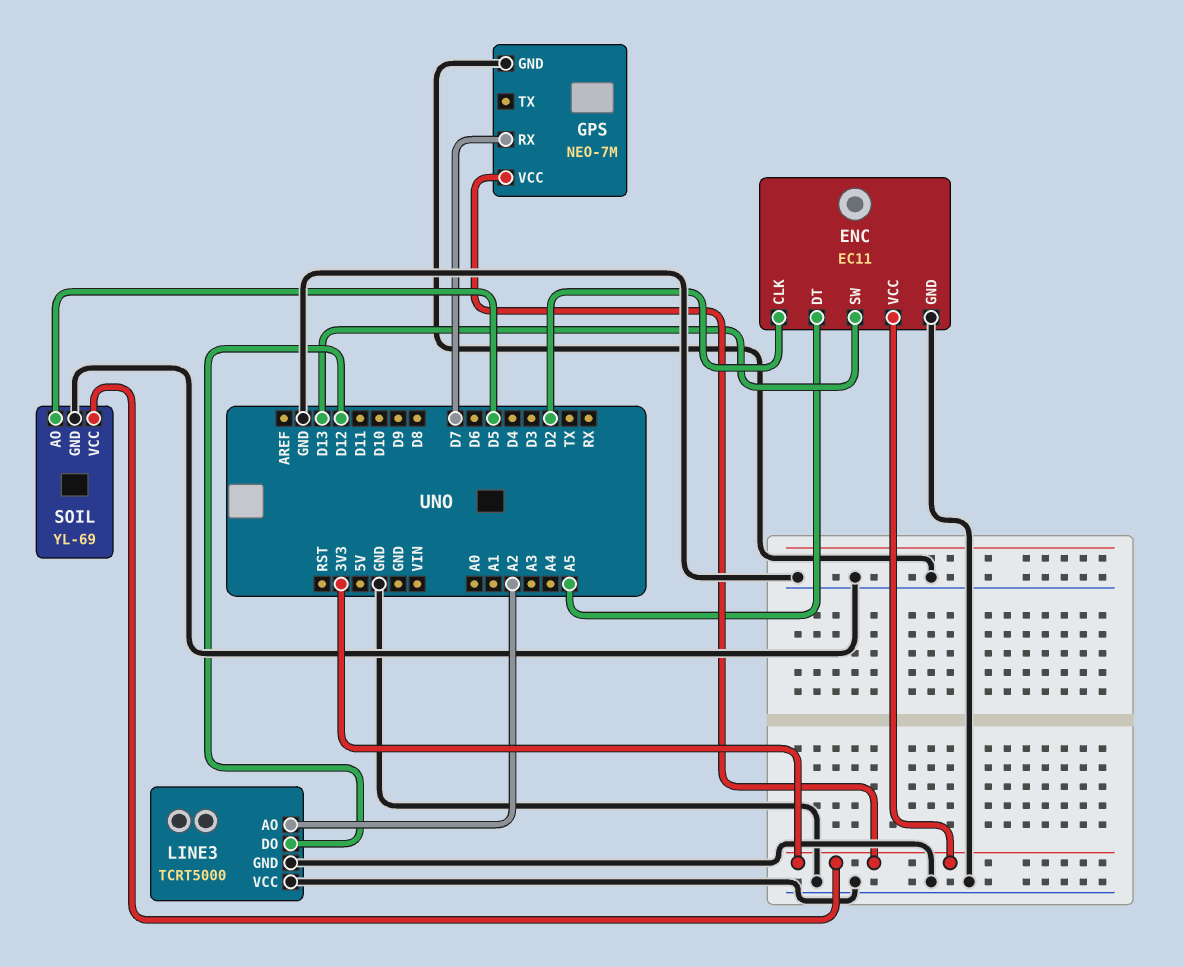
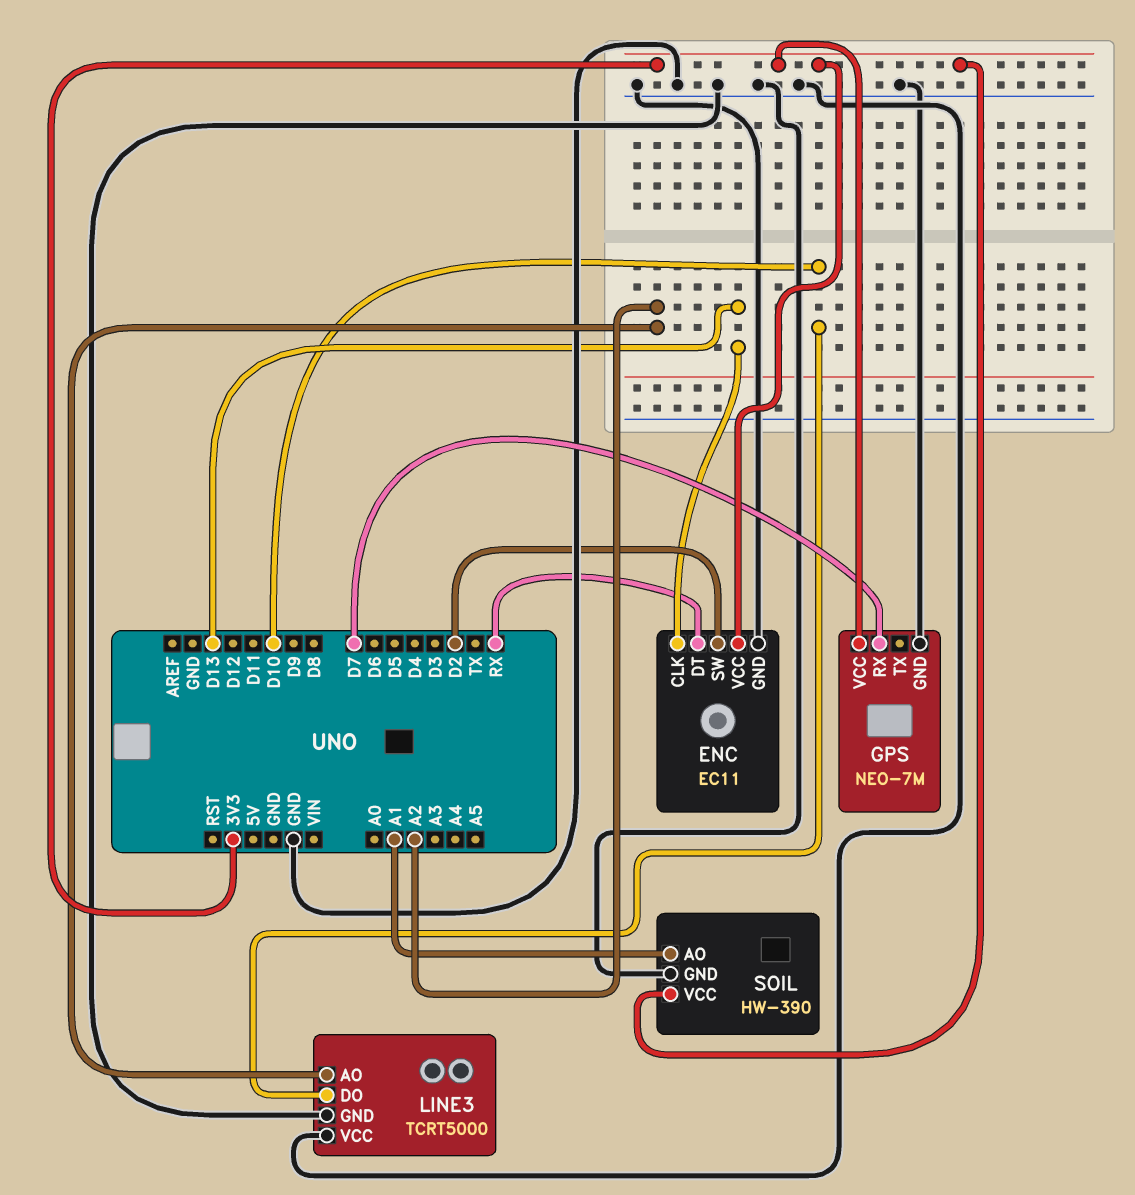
ENC pin CLK: D2 -> D13
ENC pin DT: A5 -> RX
ENC pin SW: D13 -> D2
LINE3 pin DO: D12 -> D10
SOIL: YL-69 -> HW-390
SOIL pin AO: D5 -> A1

